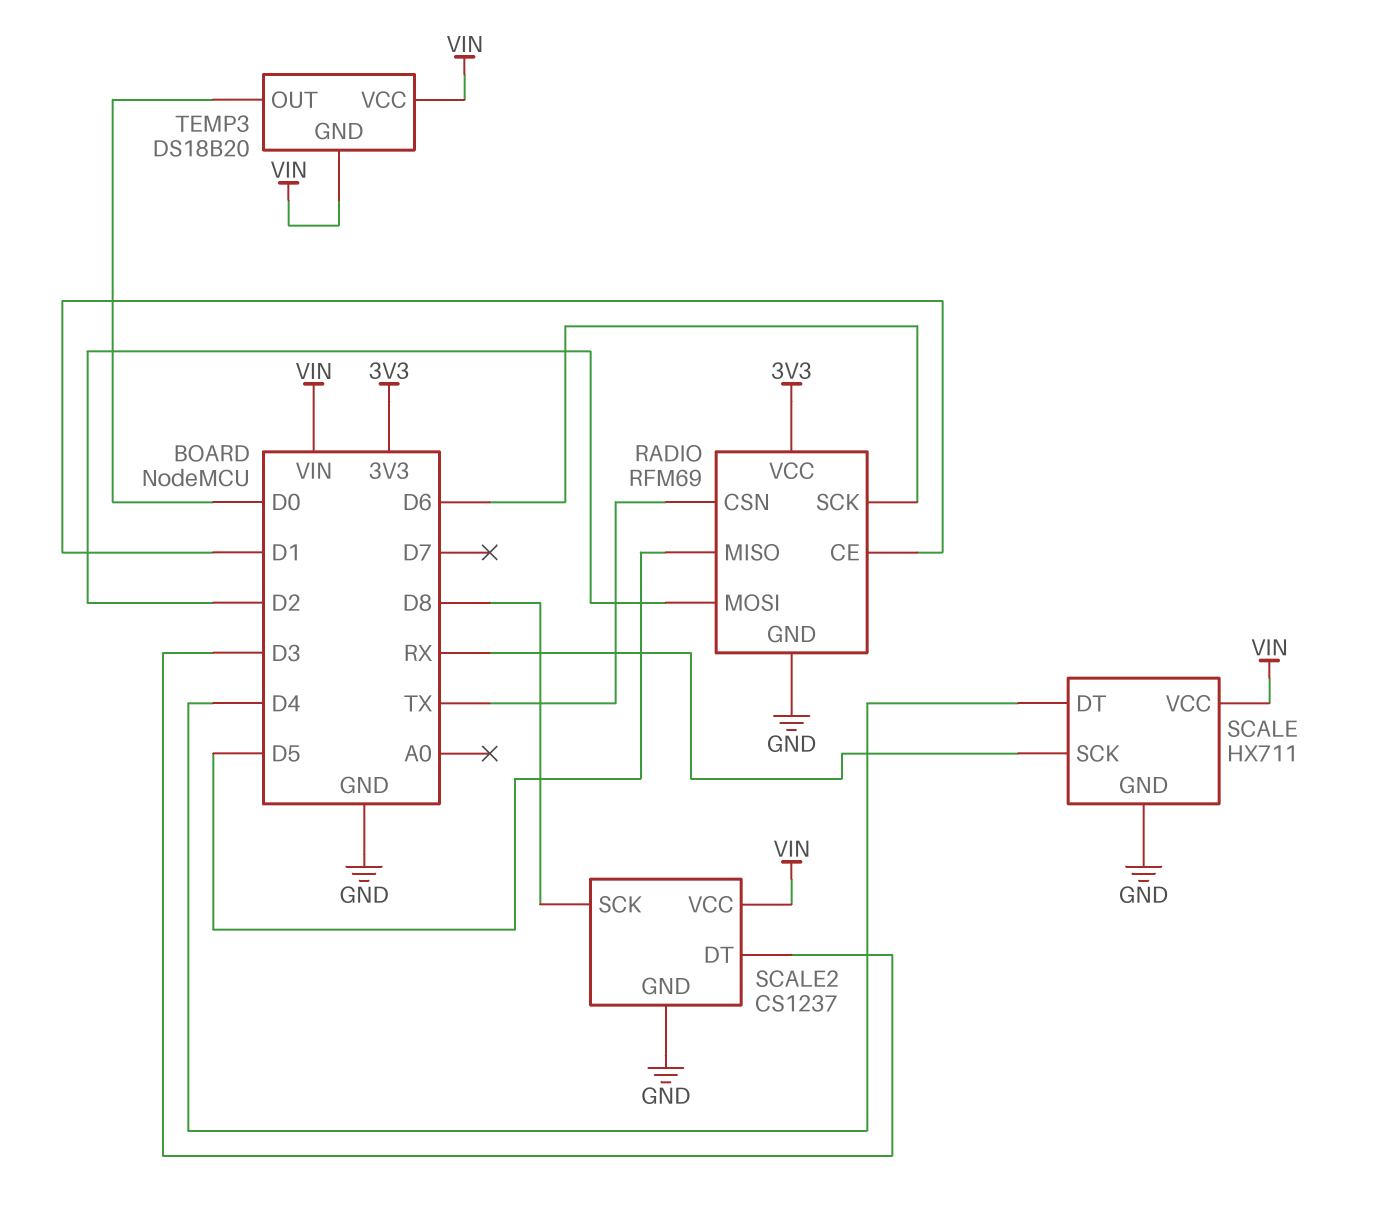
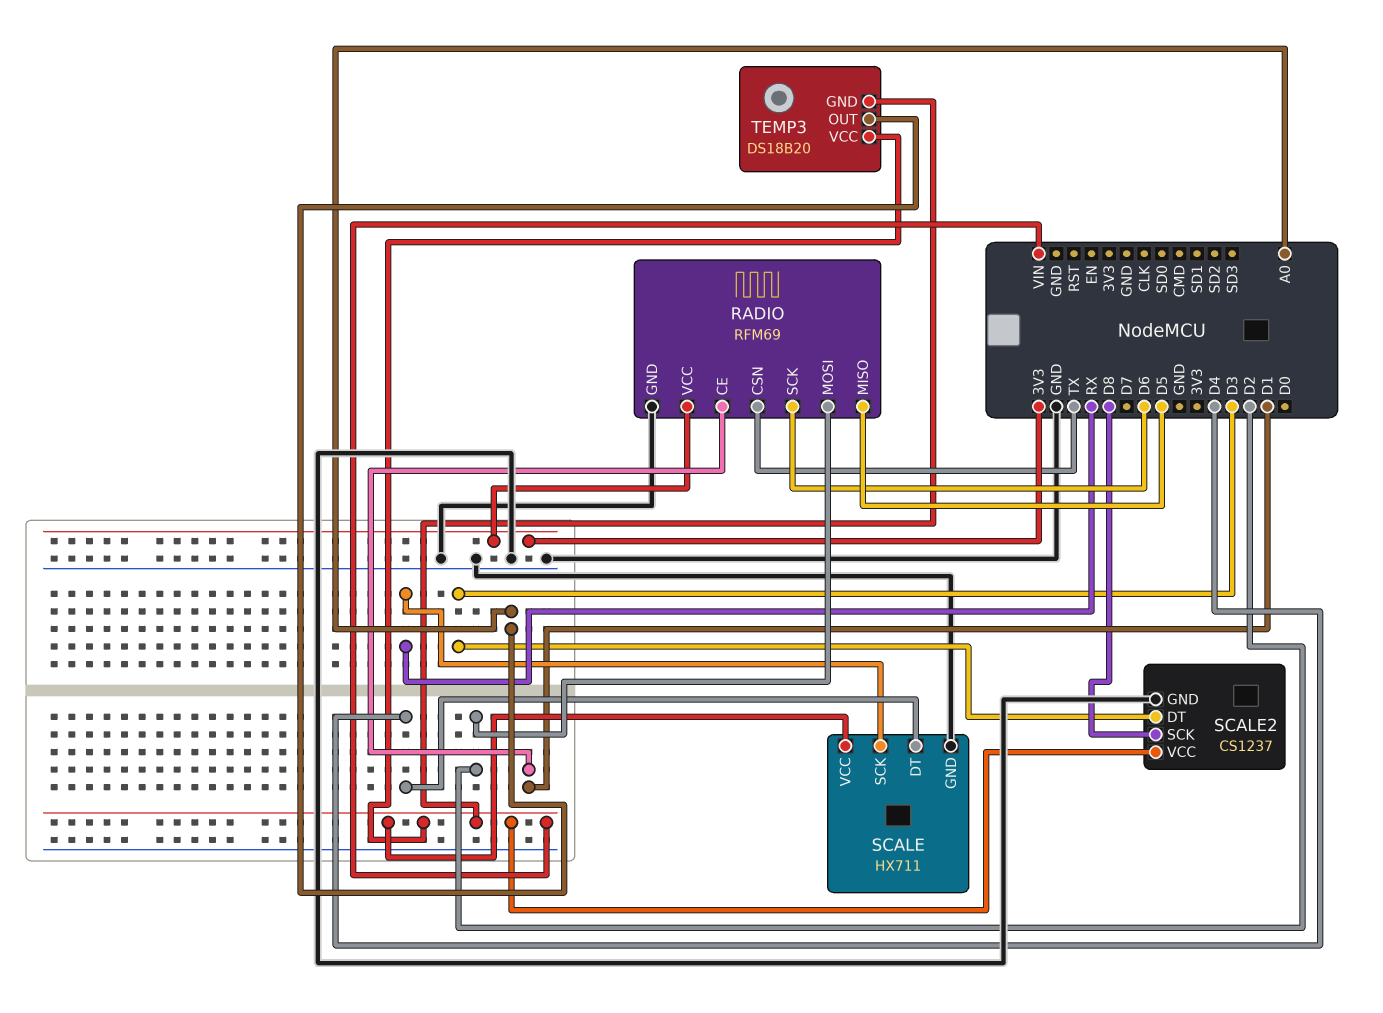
TEMP3 pin OUT: D0 -> A0

